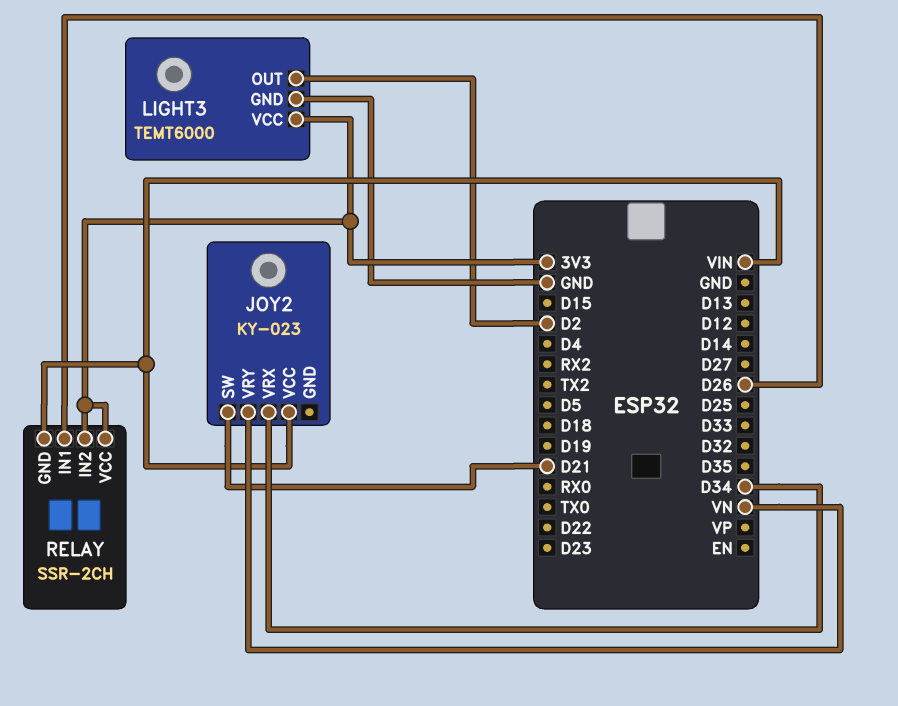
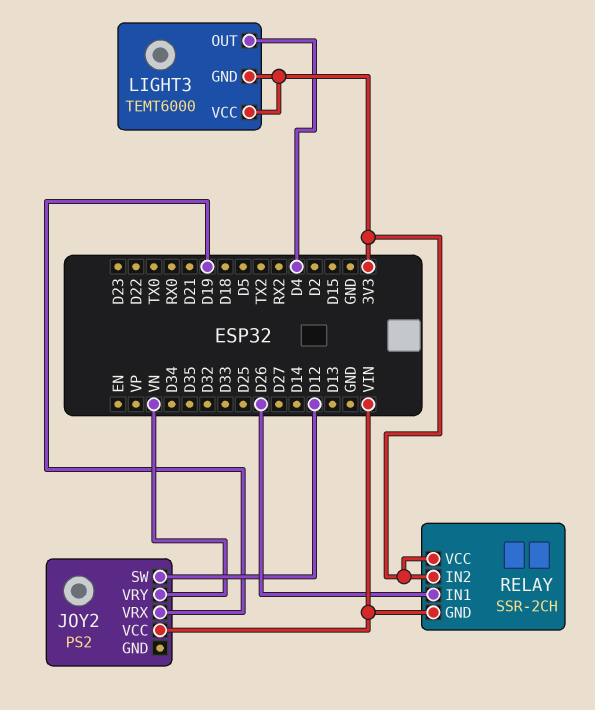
JOY2: KY-023 -> PS2
JOY2 pin SW: D21 -> D12
JOY2 pin VRX: D34 -> D19
LIGHT3 pin GND: GND -> 3V3
LIGHT3 pin OUT: D2 -> D4

